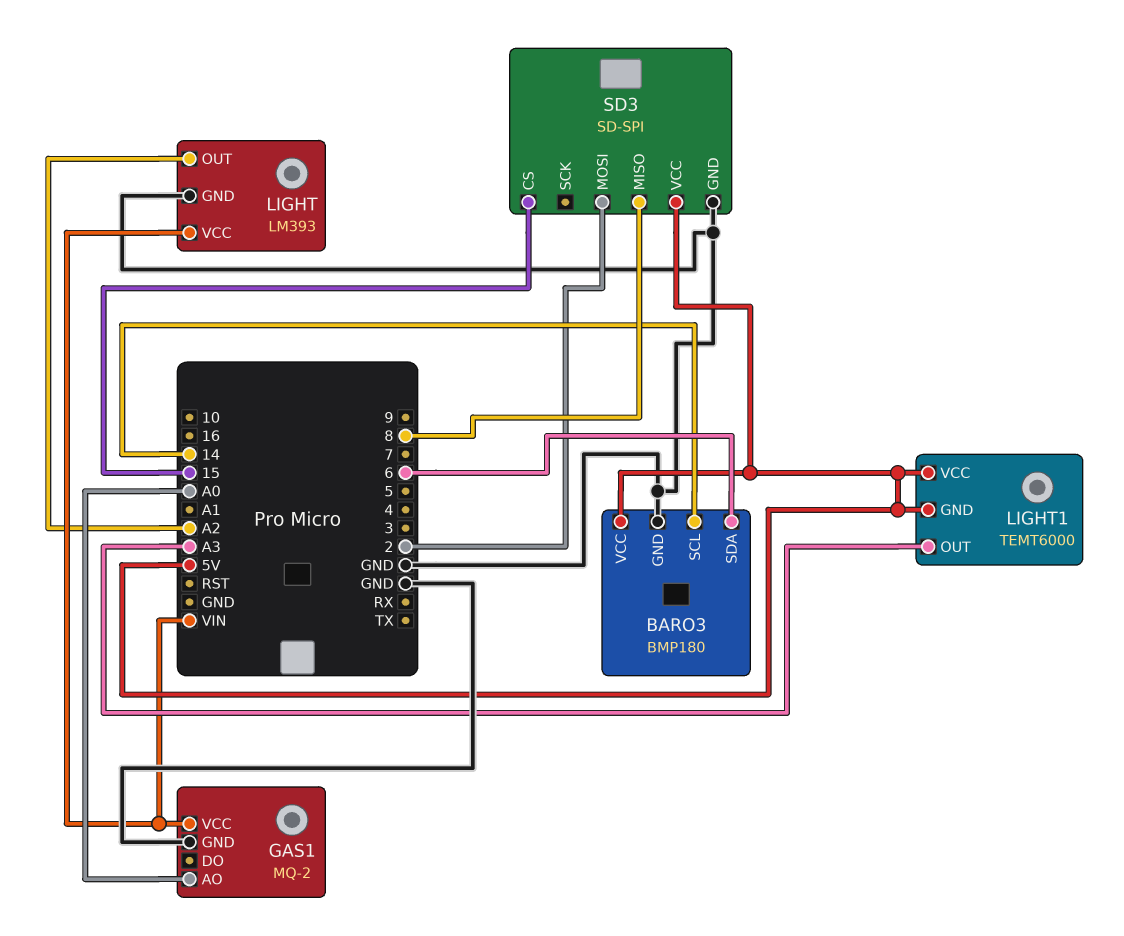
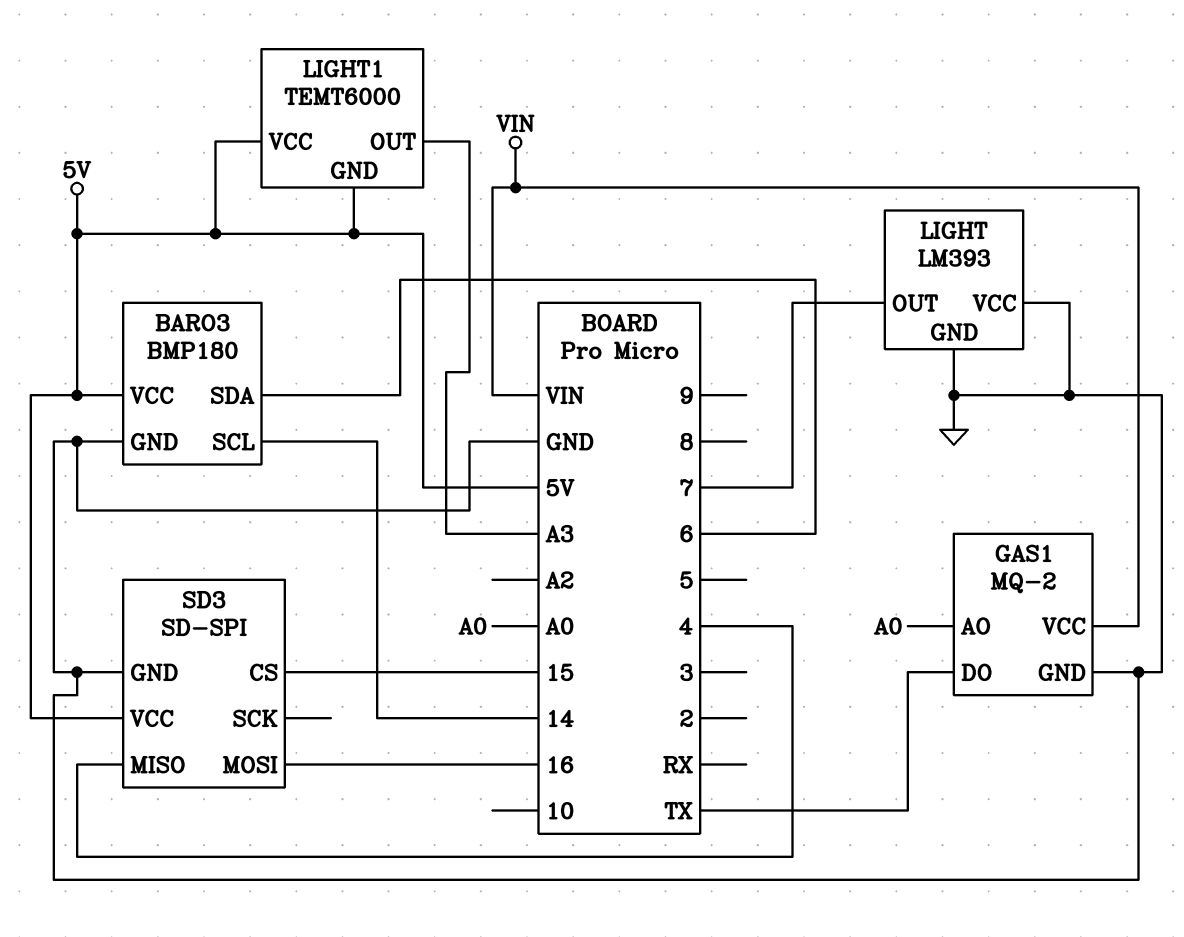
GAS1 pin DO: none -> TX
LIGHT pin OUT: A2 -> 7
LIGHT pin VCC: VIN -> GND
SD3 pin MISO: 8 -> 4
SD3 pin MOSI: 2 -> 16

